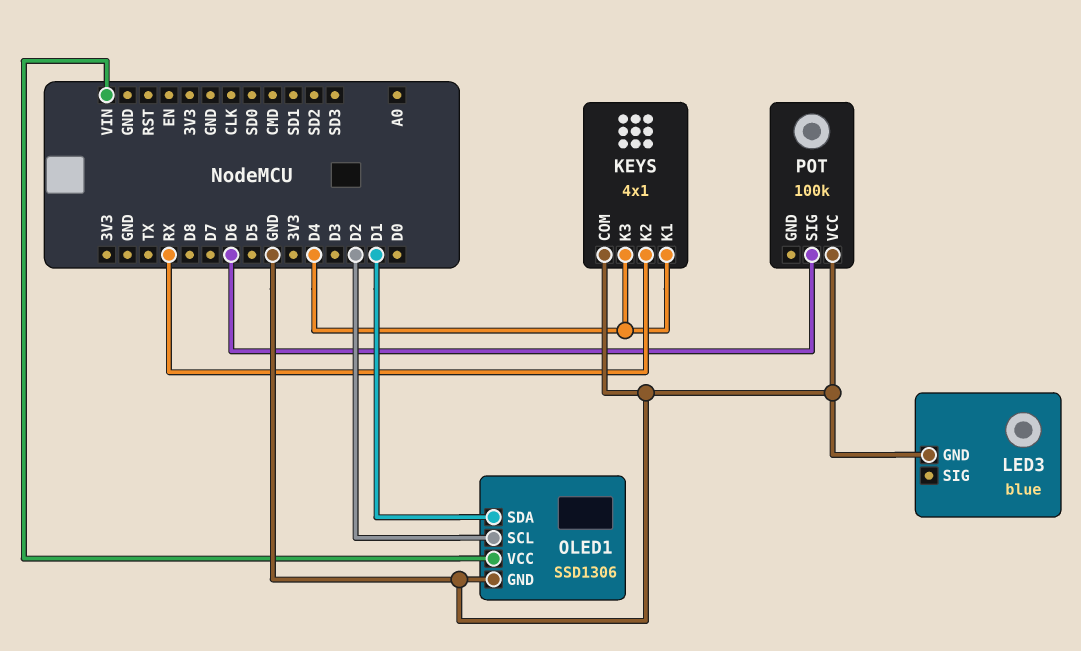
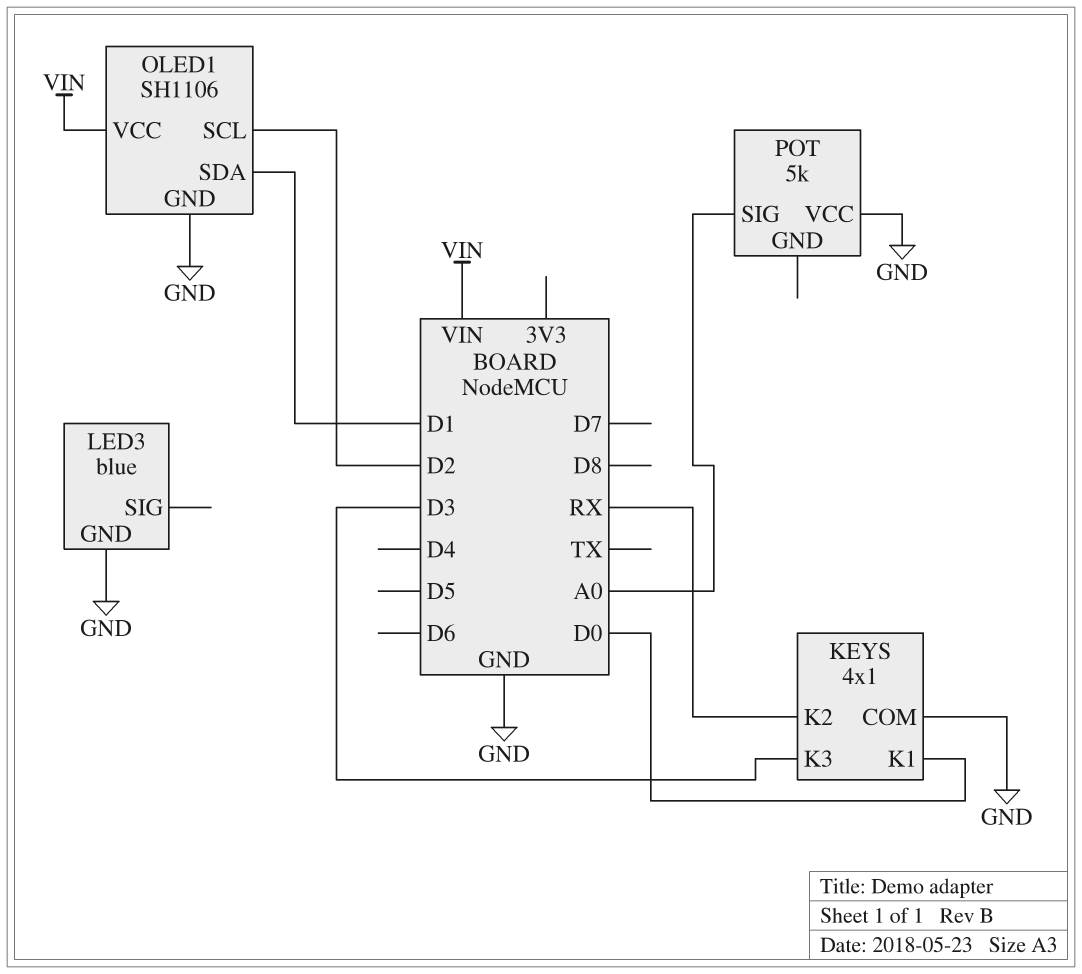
KEYS pin K1: D4 -> D0
KEYS pin K3: D4 -> D3
OLED1: SSD1306 -> SH1106
POT: 100k -> 5k
POT pin SIG: D6 -> A0

